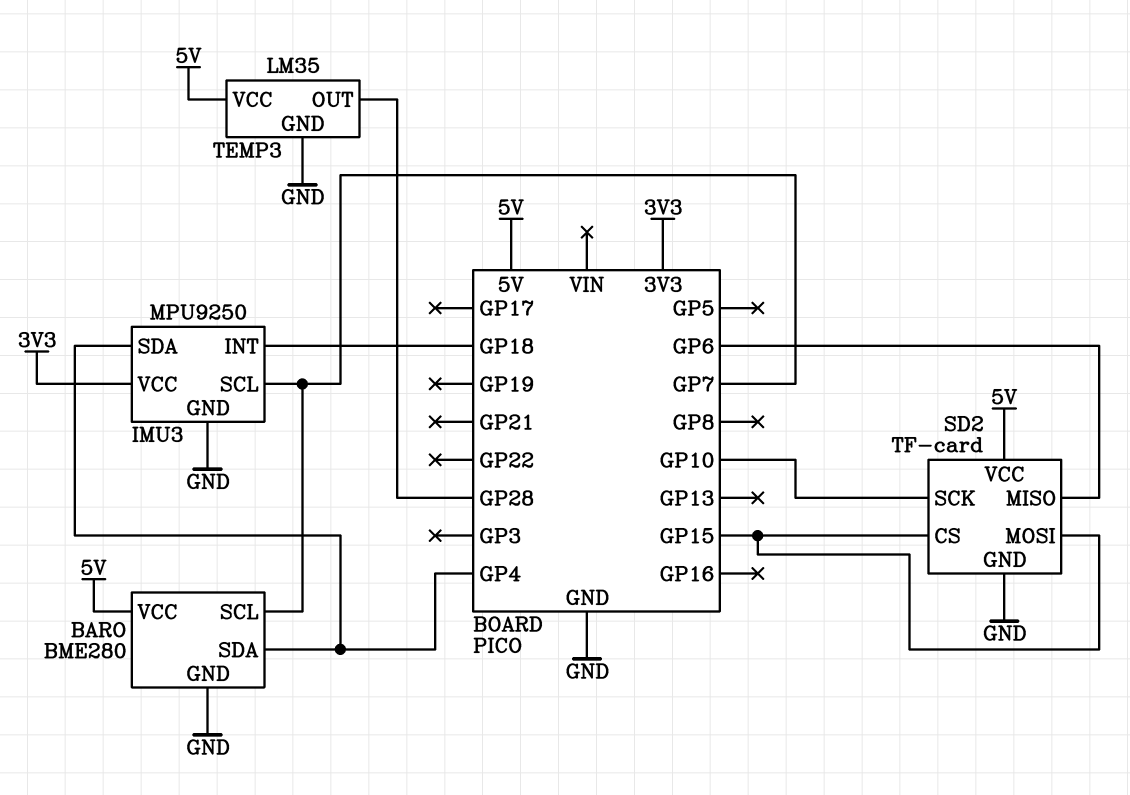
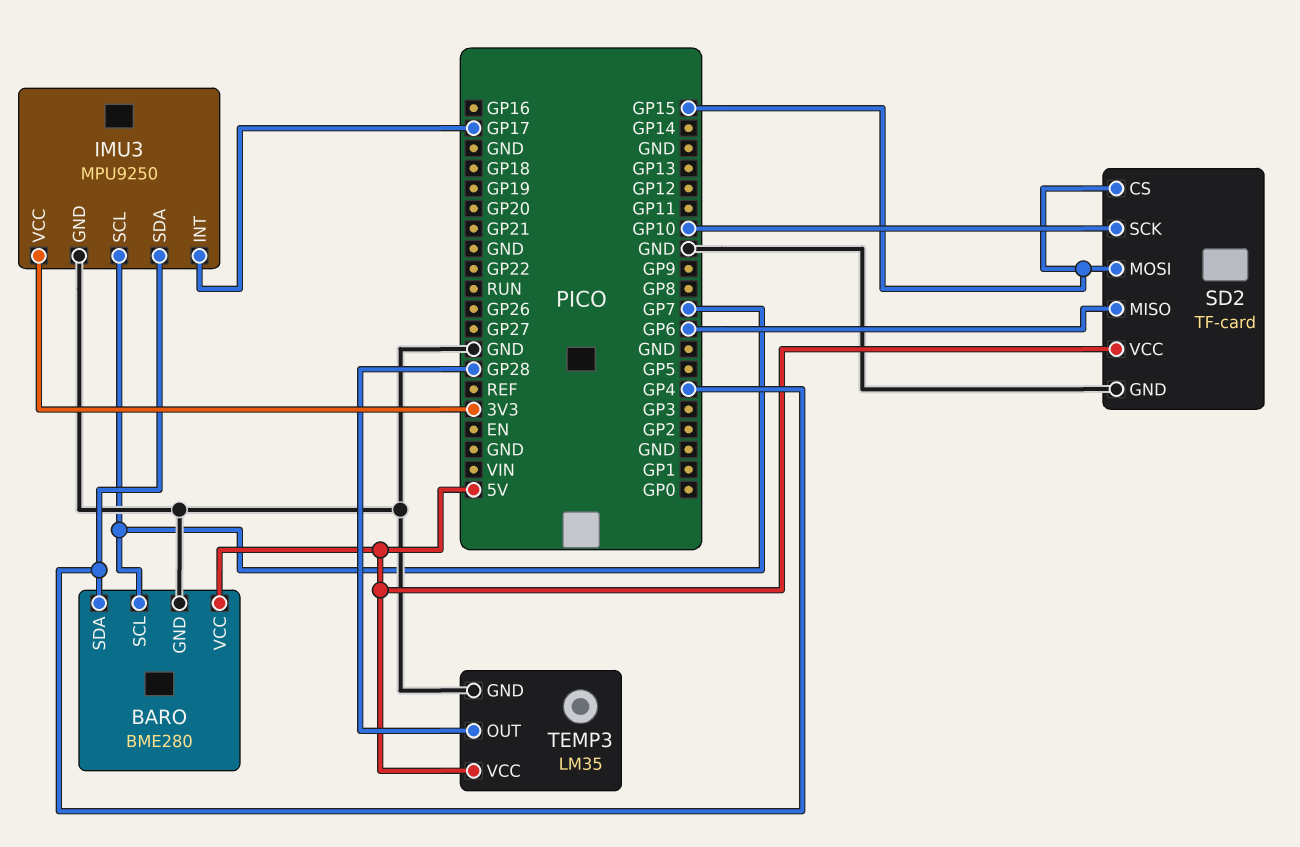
IMU3 pin INT: GP18 -> GP17

